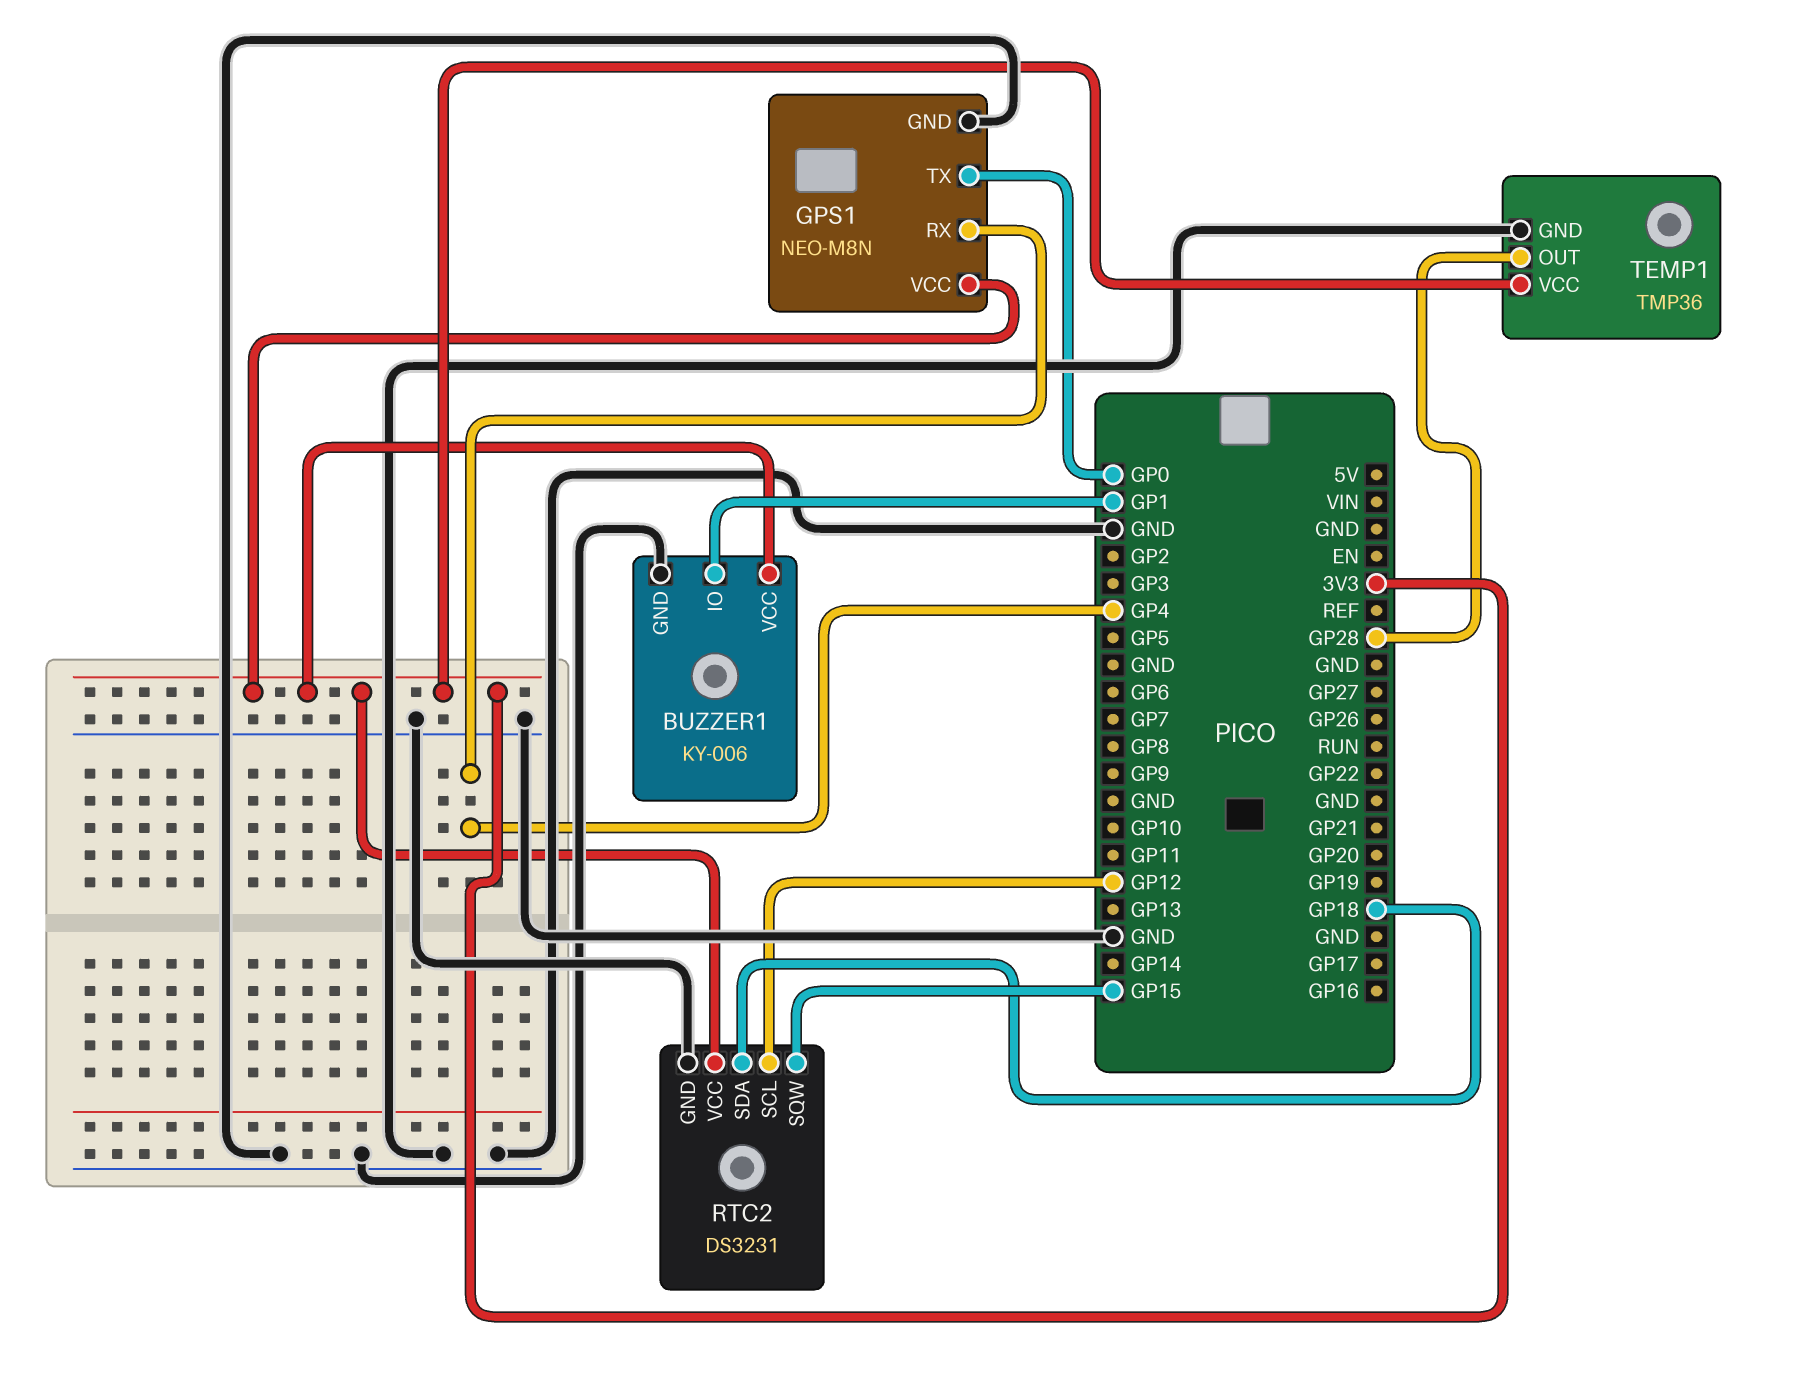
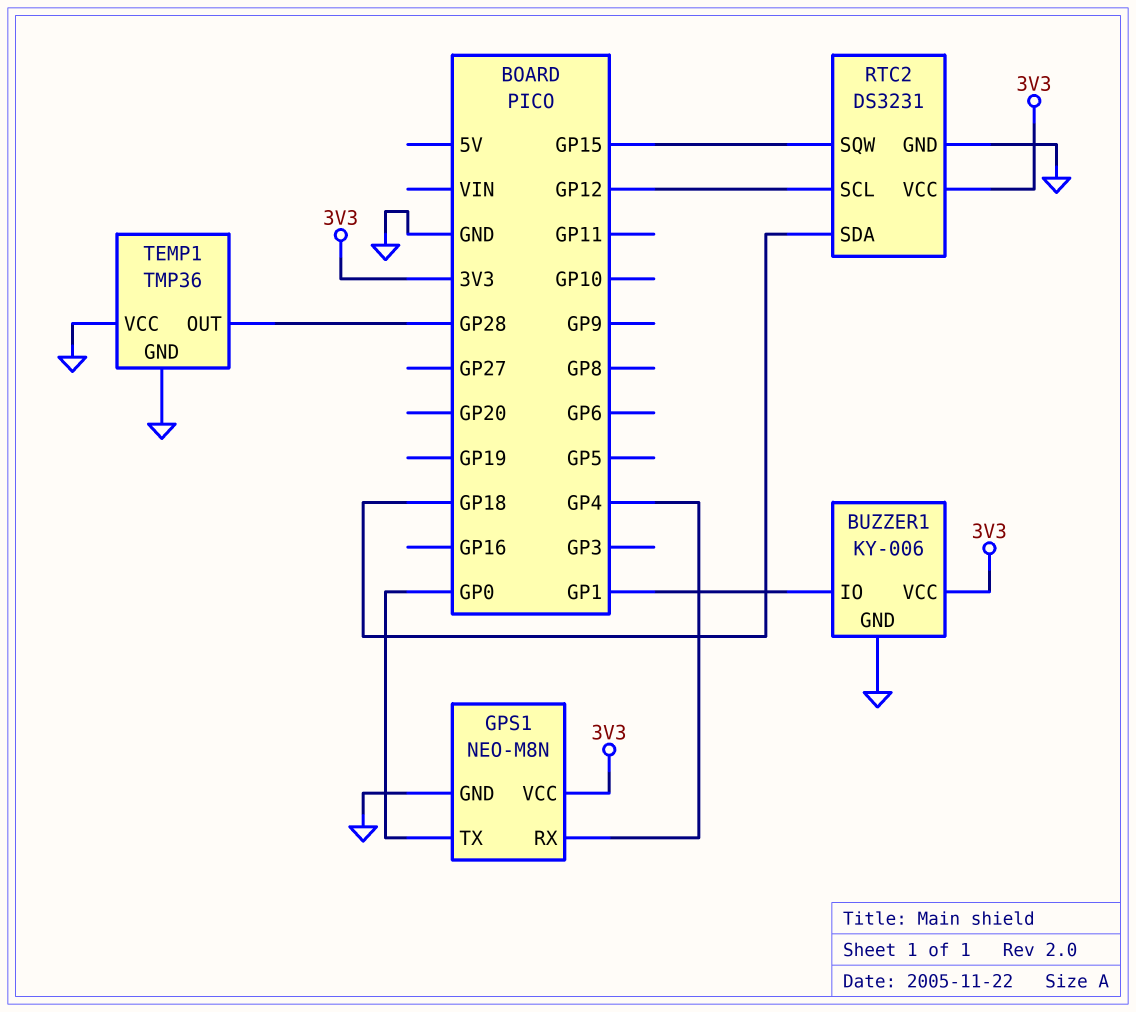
TEMP1 pin VCC: 3V3 -> GND

